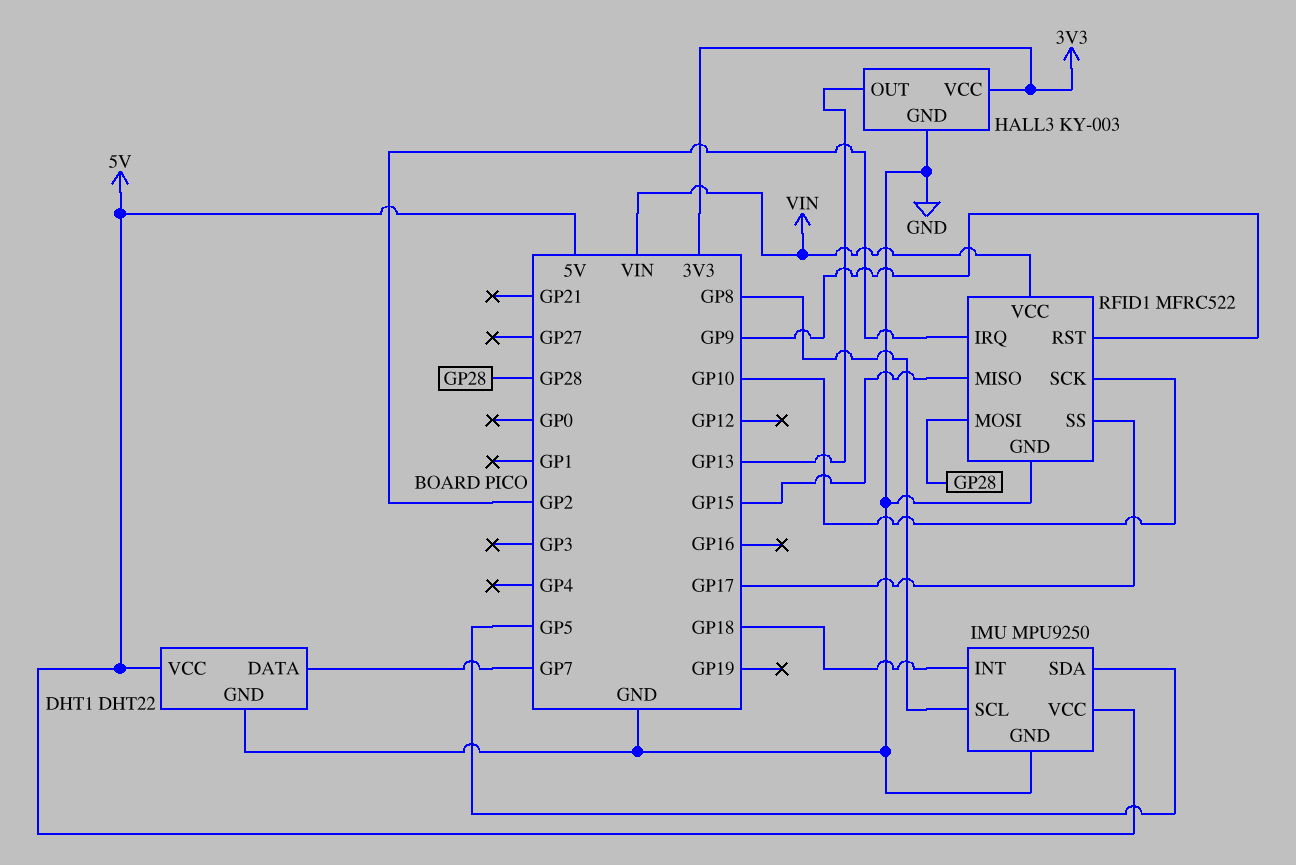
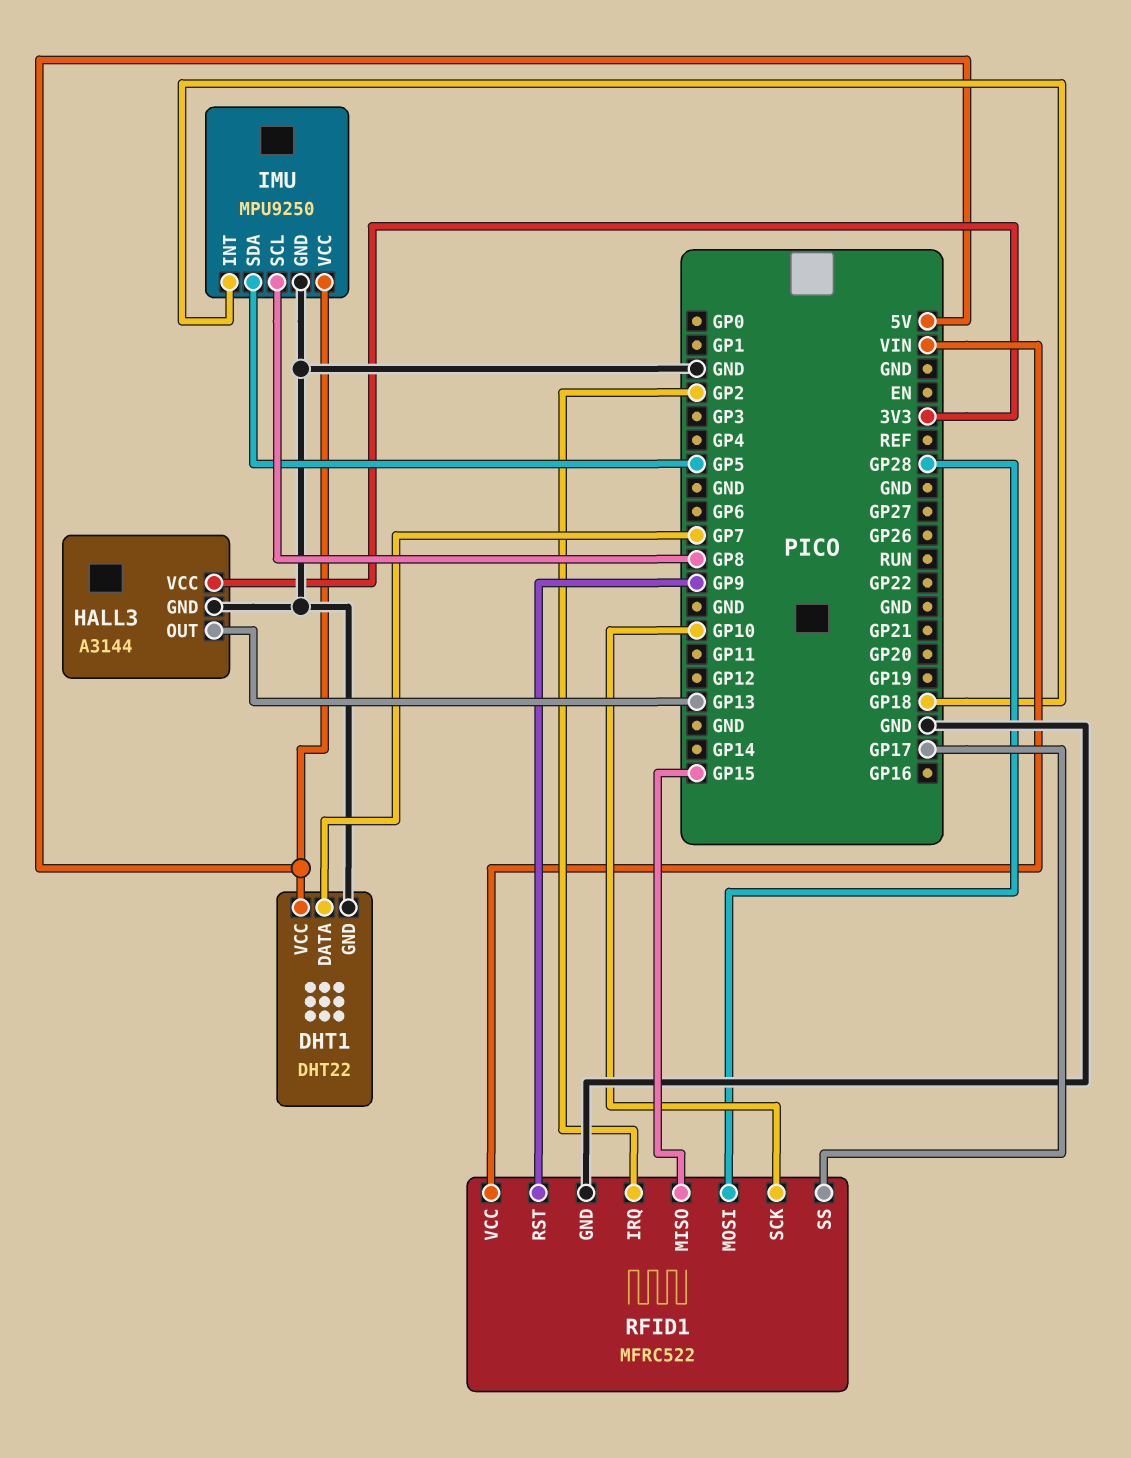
HALL3: KY-003 -> A3144

